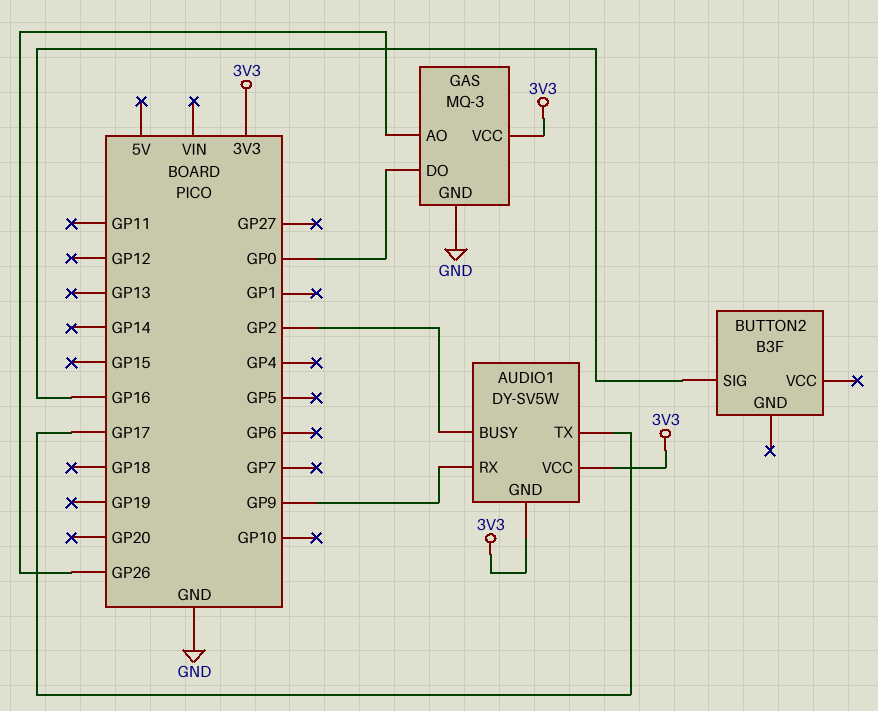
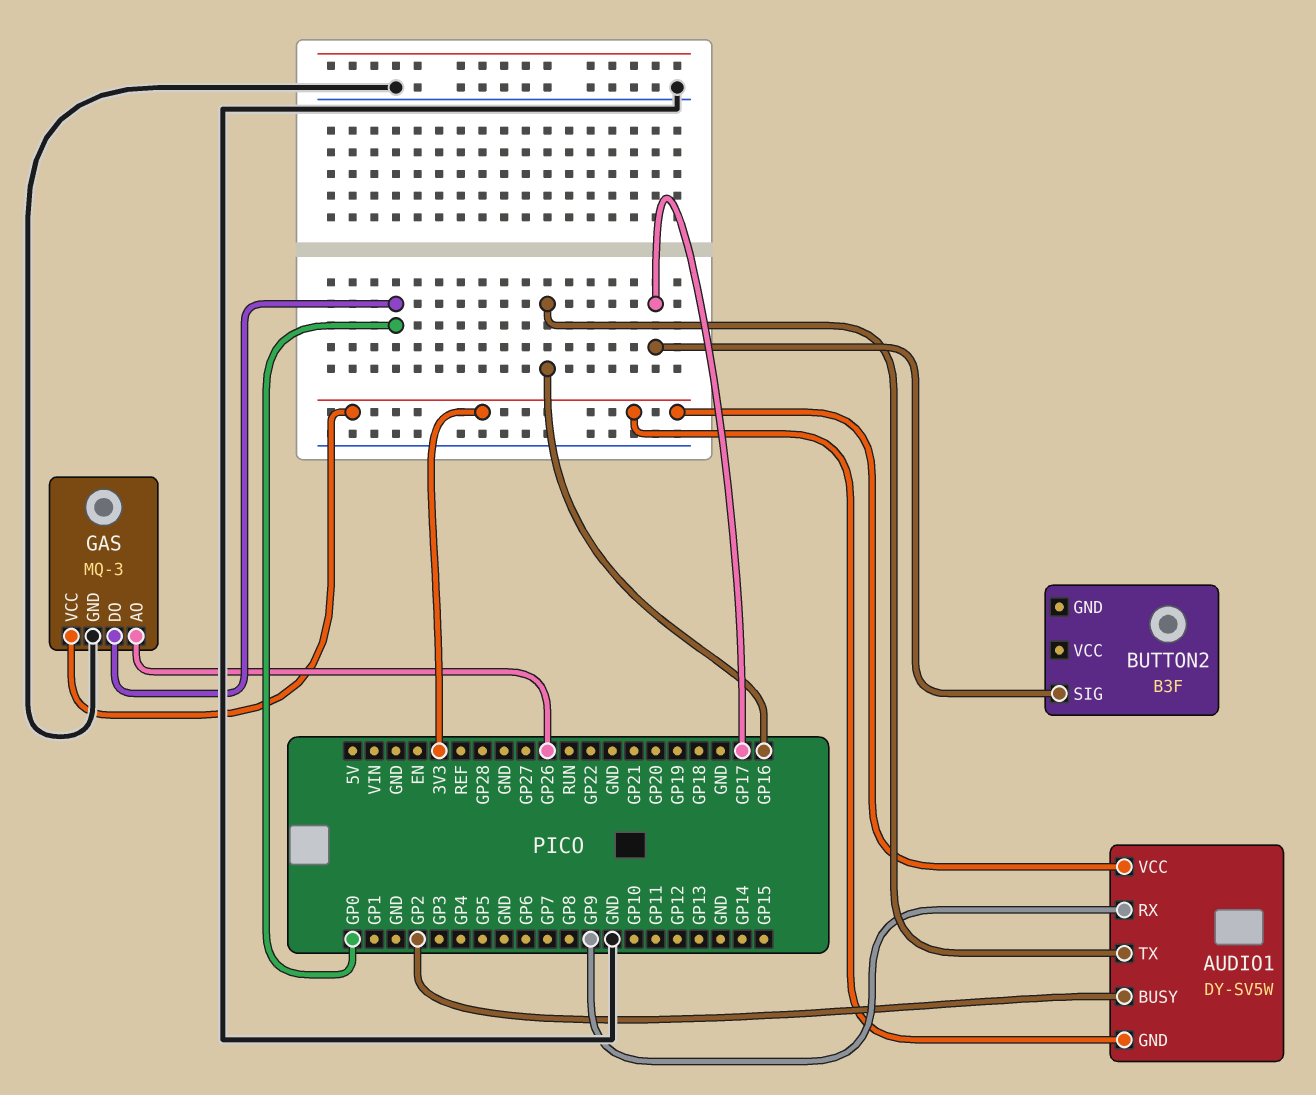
AUDIO1 pin TX: GP17 -> GP16
BUTTON2 pin SIG: GP16 -> GP17

